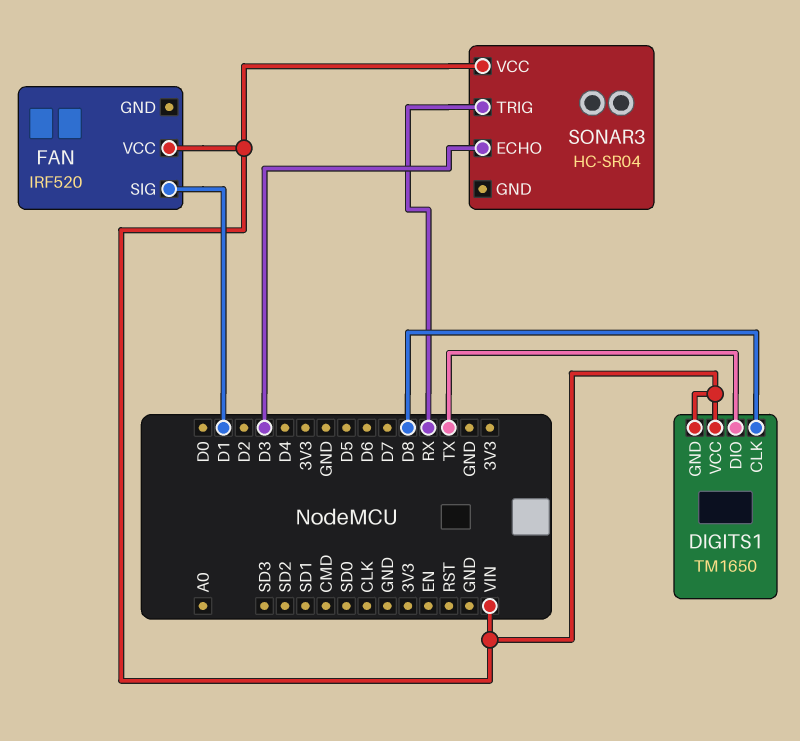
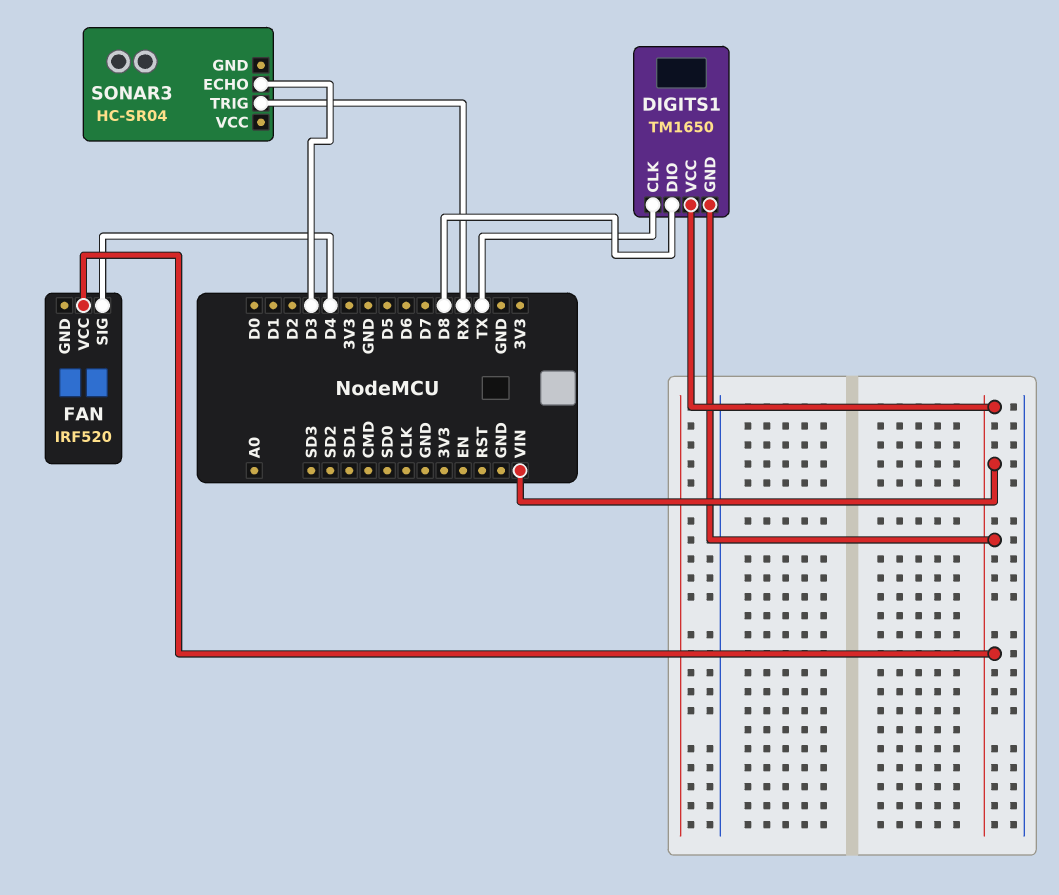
DIGITS1 pin CLK: D8 -> TX
DIGITS1 pin DIO: TX -> D8
FAN pin SIG: D1 -> D4
SONAR3 pin VCC: VIN -> none

